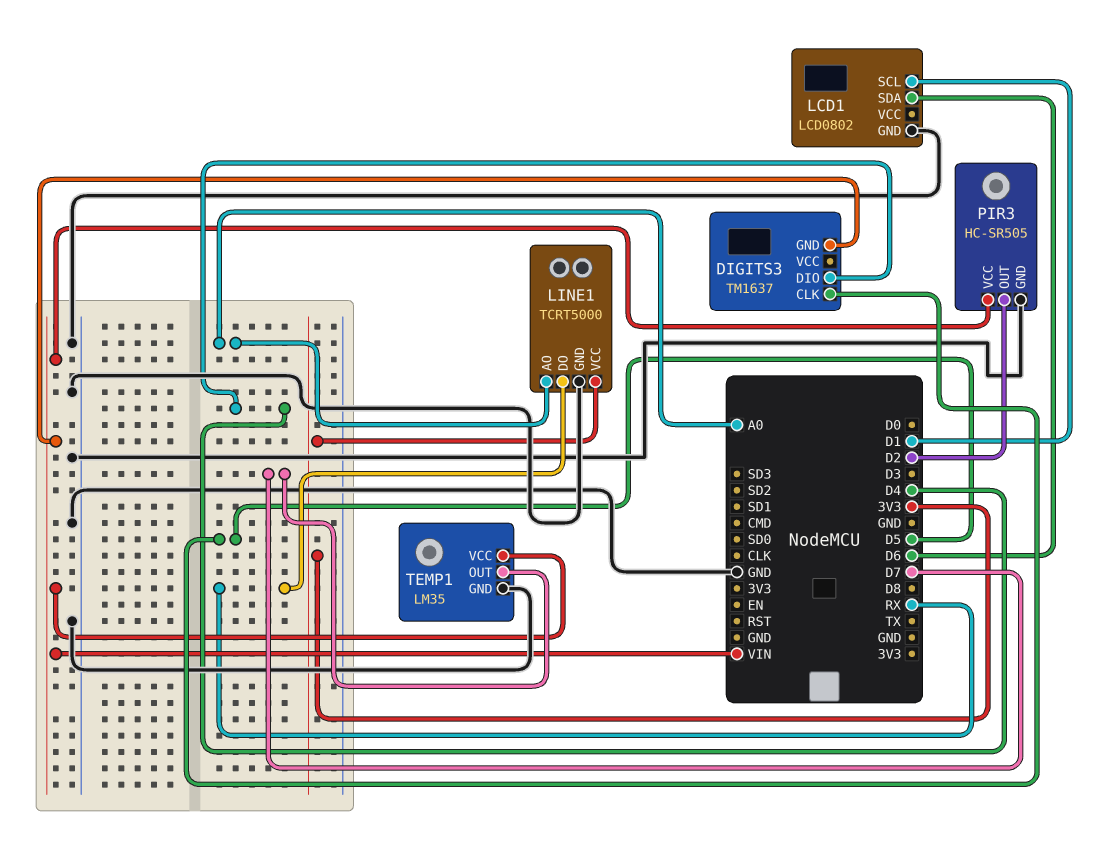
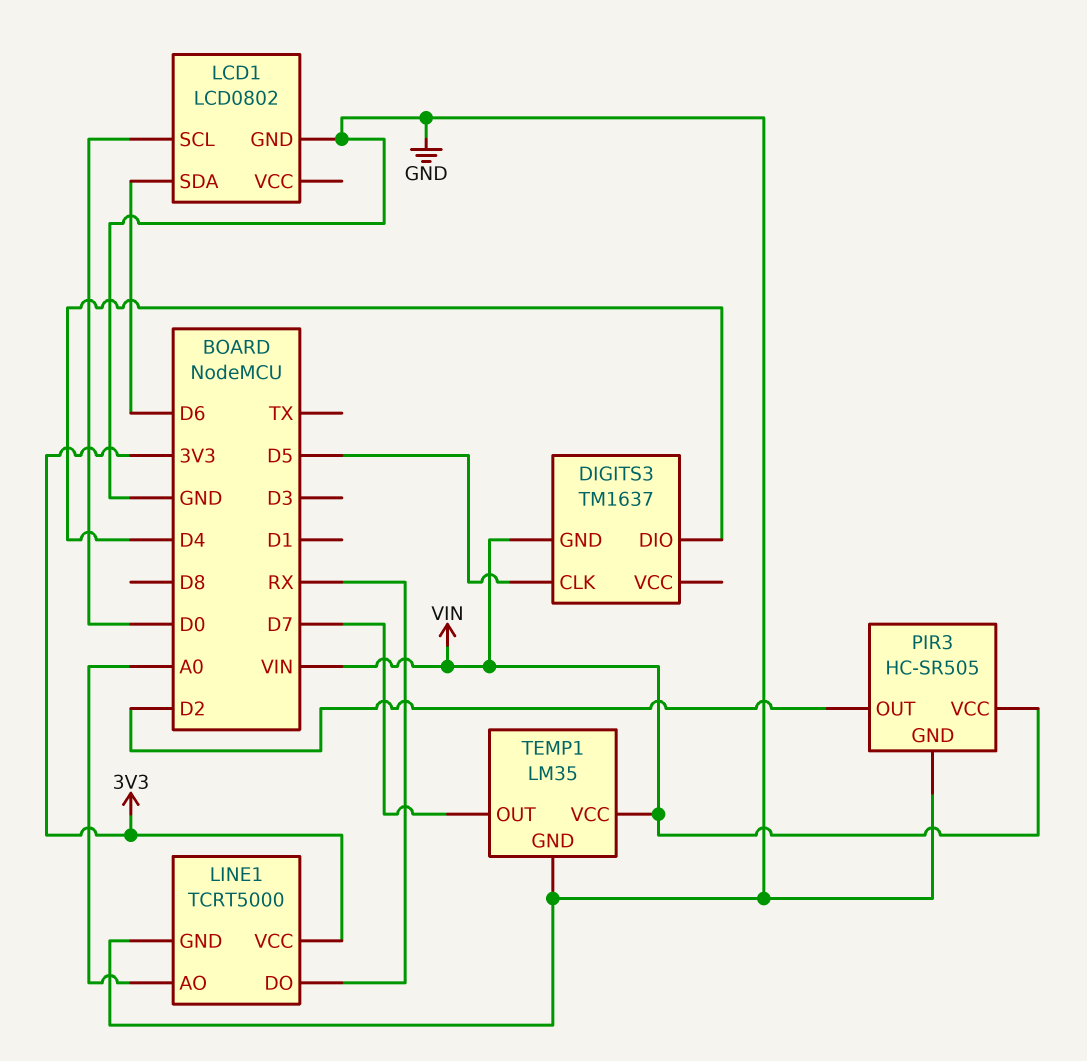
LCD1 pin SCL: D1 -> D0

